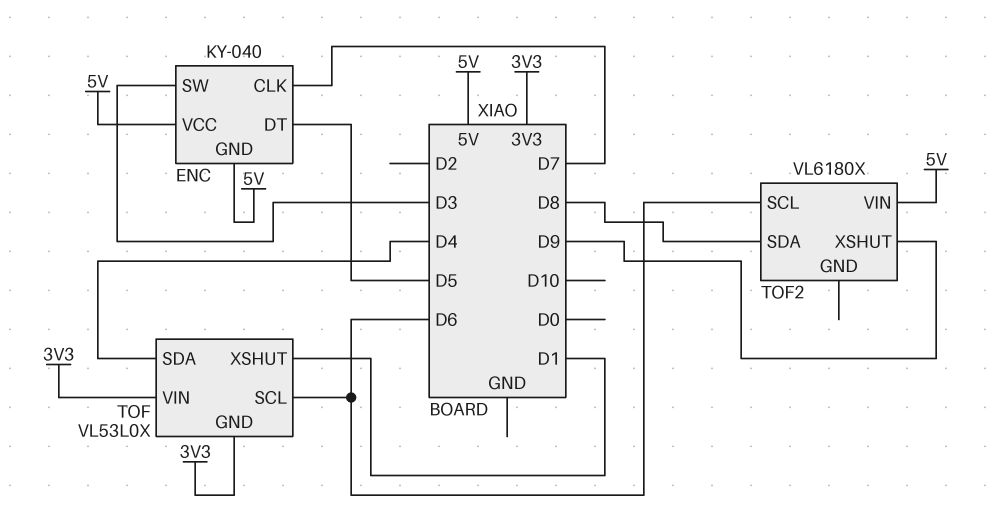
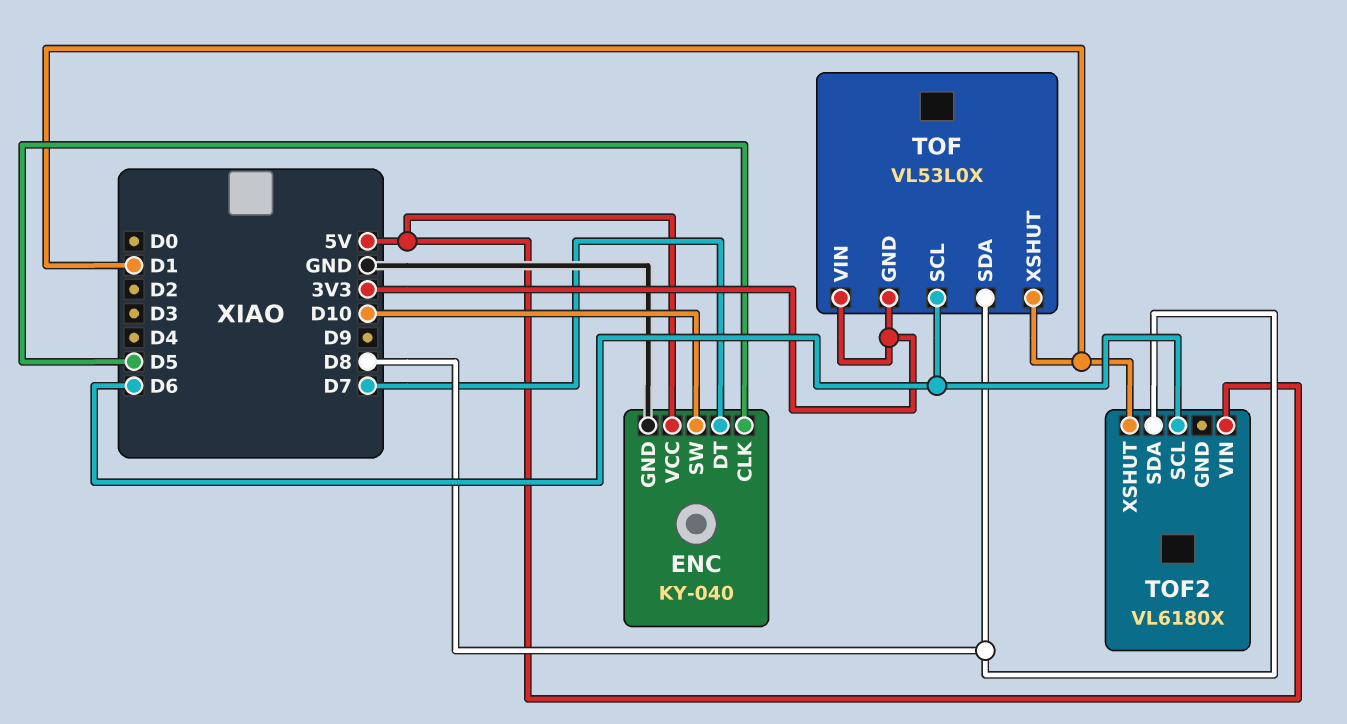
ENC pin CLK: D7 -> D5
ENC pin DT: D5 -> D7
ENC pin GND: 5V -> GND
ENC pin SW: D3 -> D10
TOF pin SDA: D4 -> D8
TOF2 pin XSHUT: D9 -> D1

